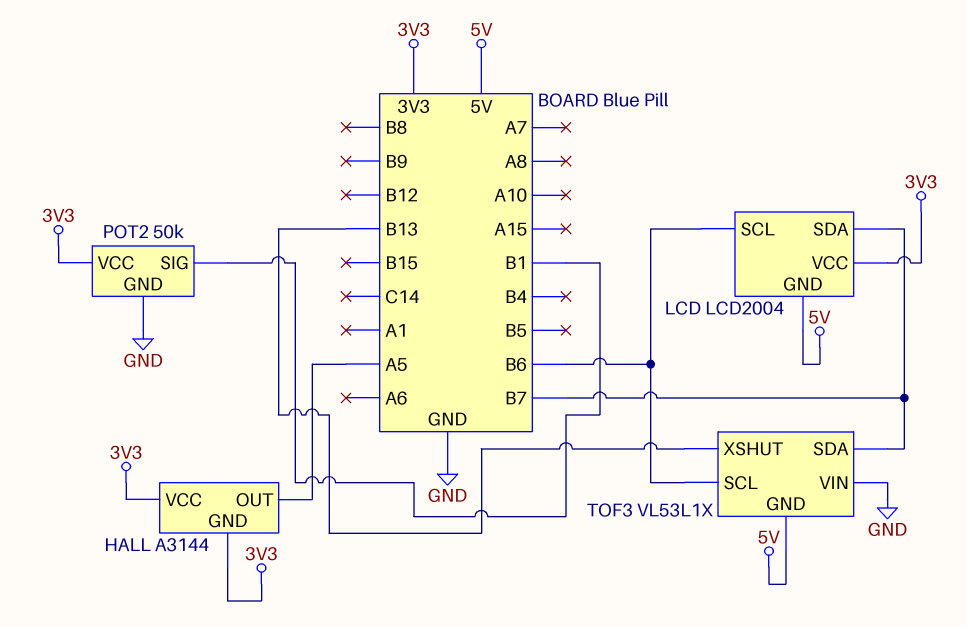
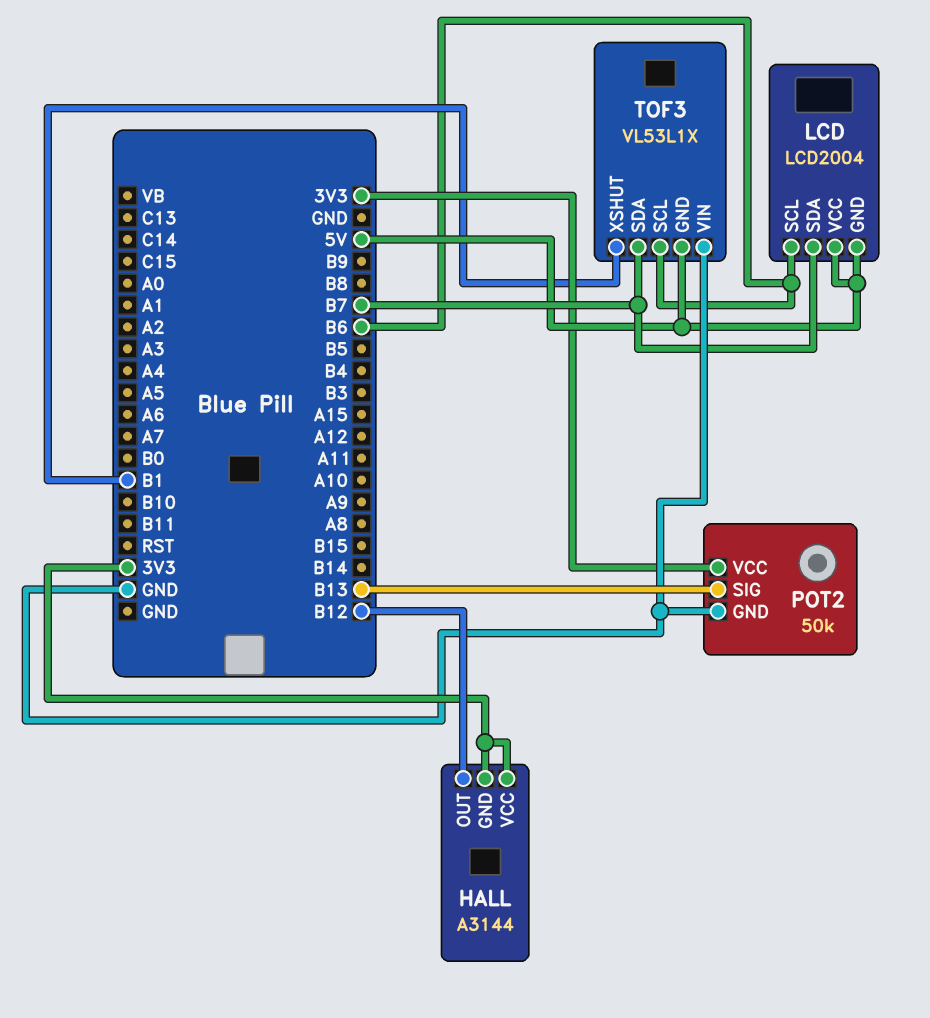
HALL pin OUT: A5 -> B12
LCD pin VCC: 3V3 -> 5V
POT2 pin SIG: B1 -> B13
TOF3 pin XSHUT: B13 -> B1

